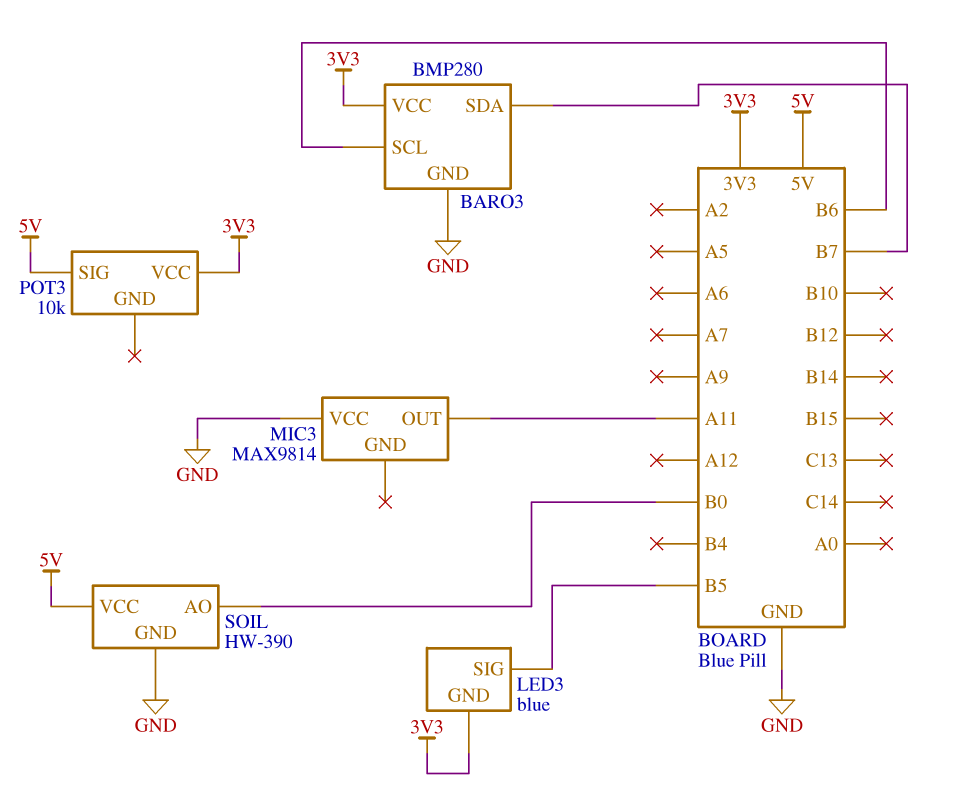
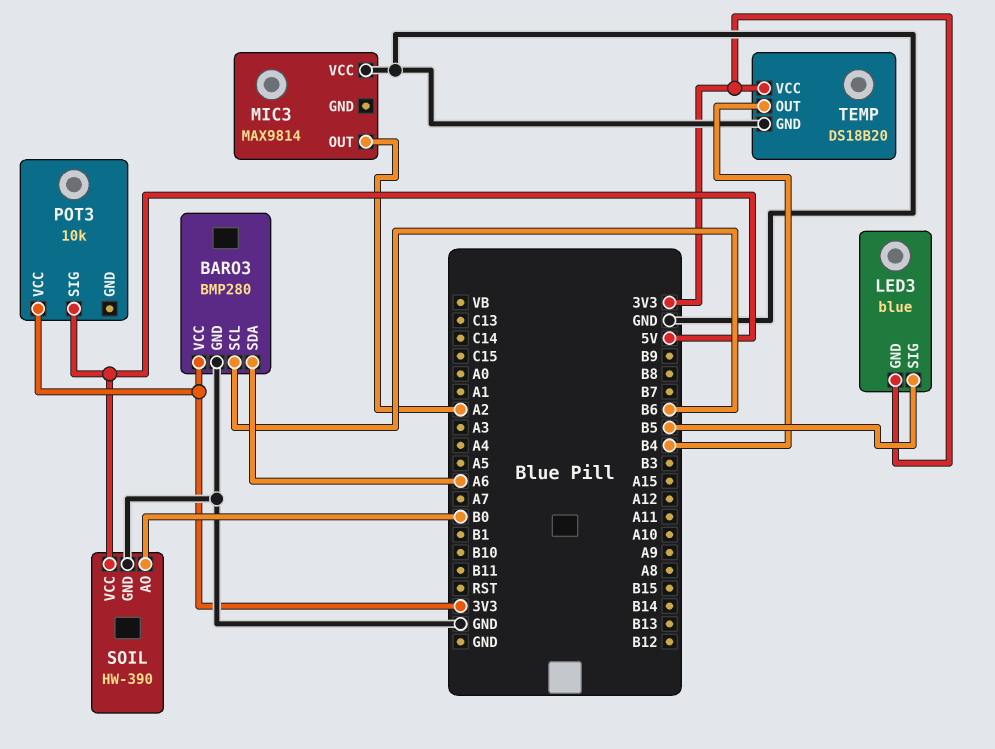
BARO3 pin SDA: B7 -> A6
MIC3 pin OUT: A11 -> A2
TEMP: none -> DS18B20
TEMP pin GND: none -> GND
TEMP pin OUT: none -> B4
TEMP pin VCC: none -> 3V3

